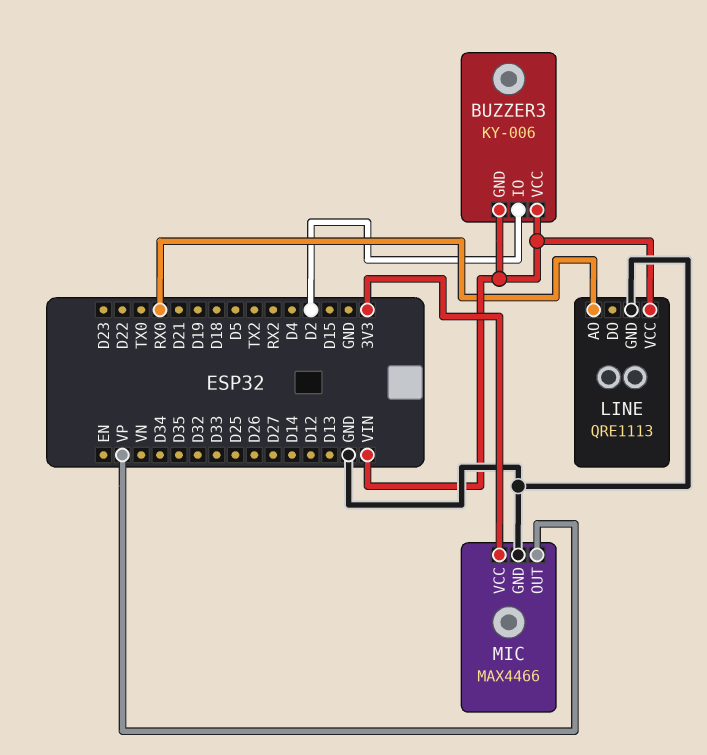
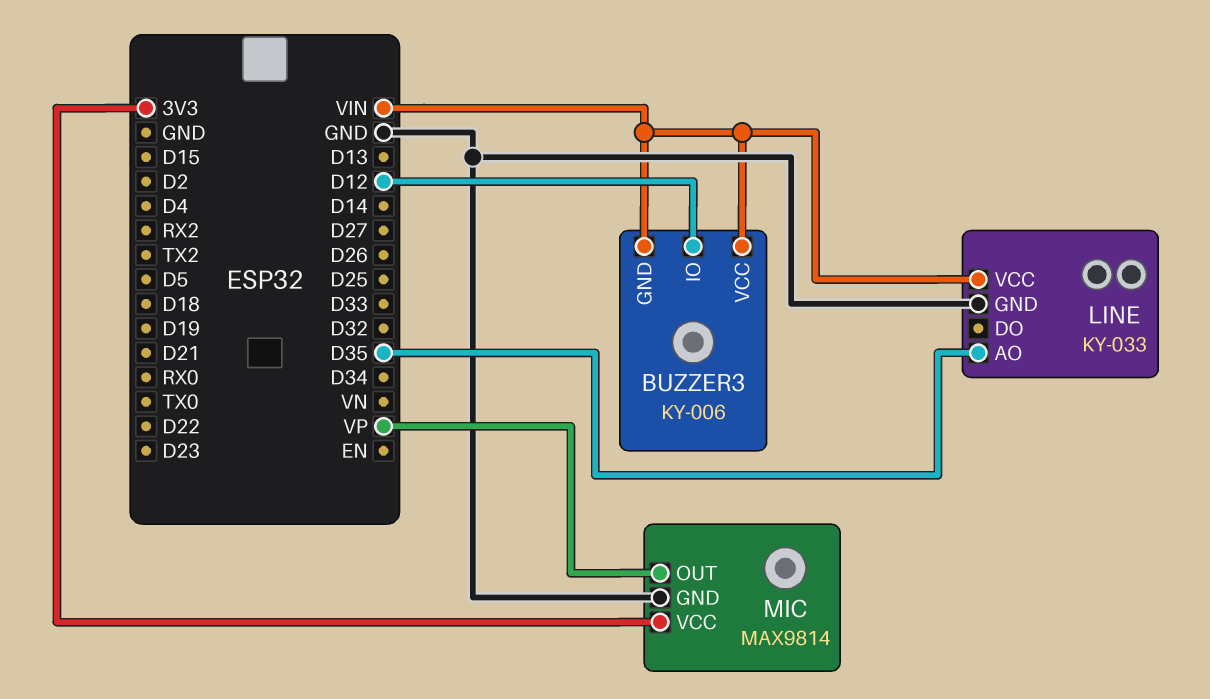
BUZZER3 pin IO: D2 -> D12
LINE: QRE1113 -> KY-033
LINE pin AO: RX0 -> D35
MIC: MAX4466 -> MAX9814

